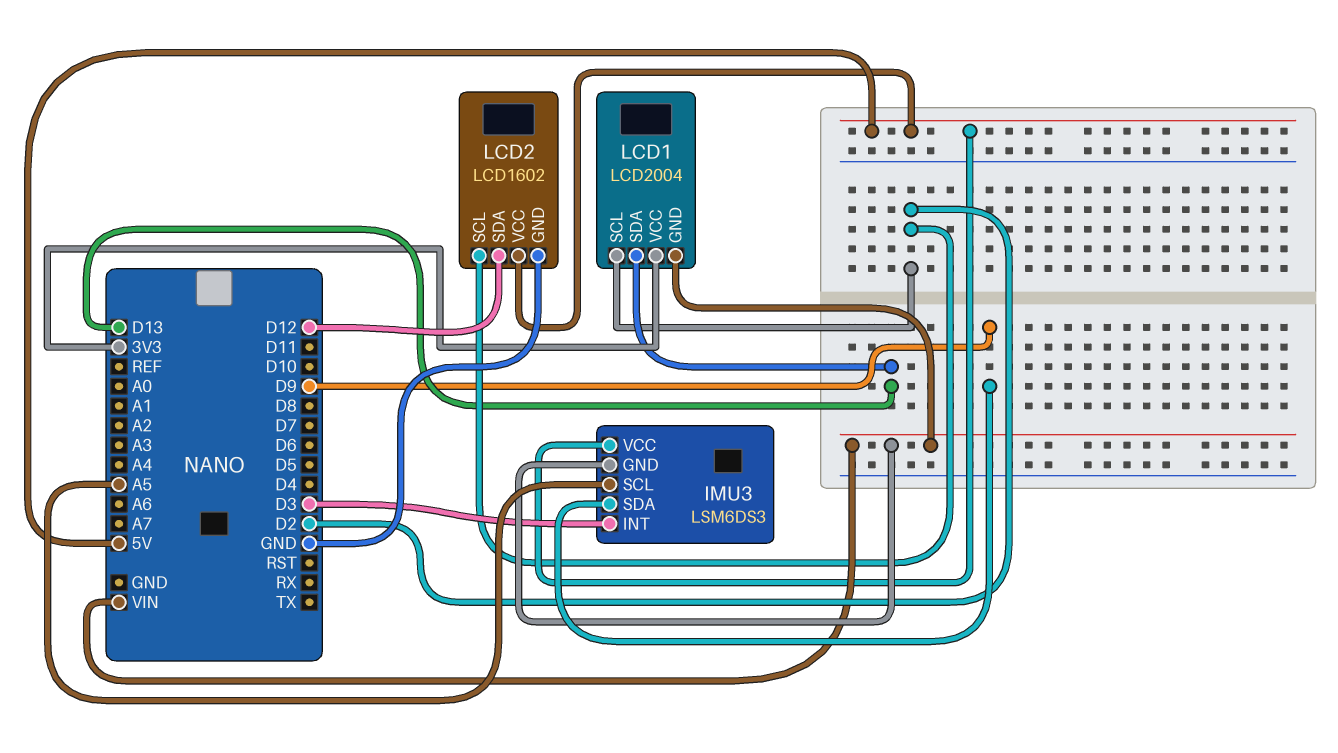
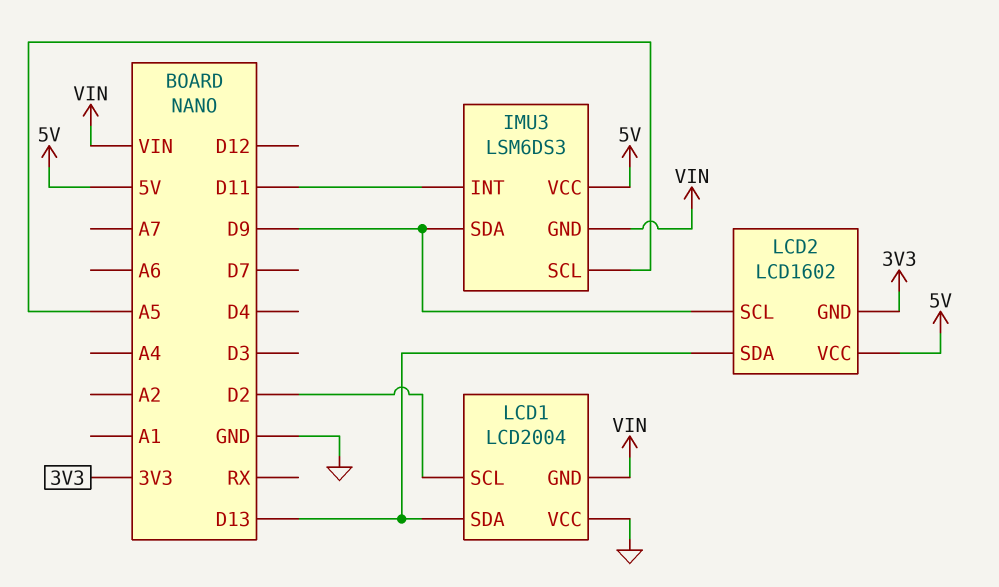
IMU3 pin INT: D3 -> D11
LCD1 pin VCC: 3V3 -> GND
LCD2 pin GND: GND -> 3V3
LCD2 pin SCL: D2 -> D9
LCD2 pin SDA: D12 -> D13

